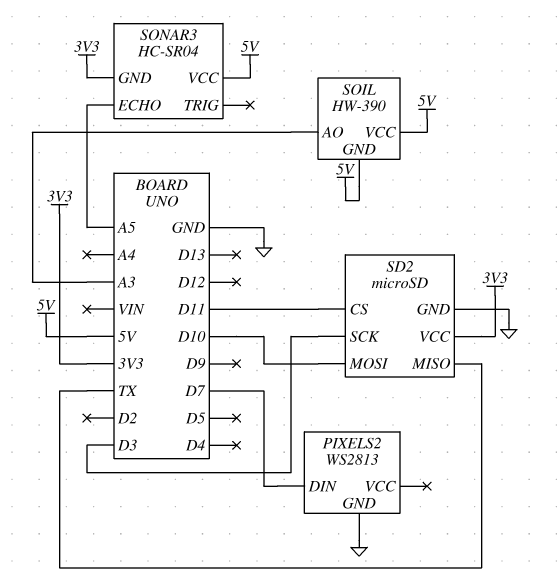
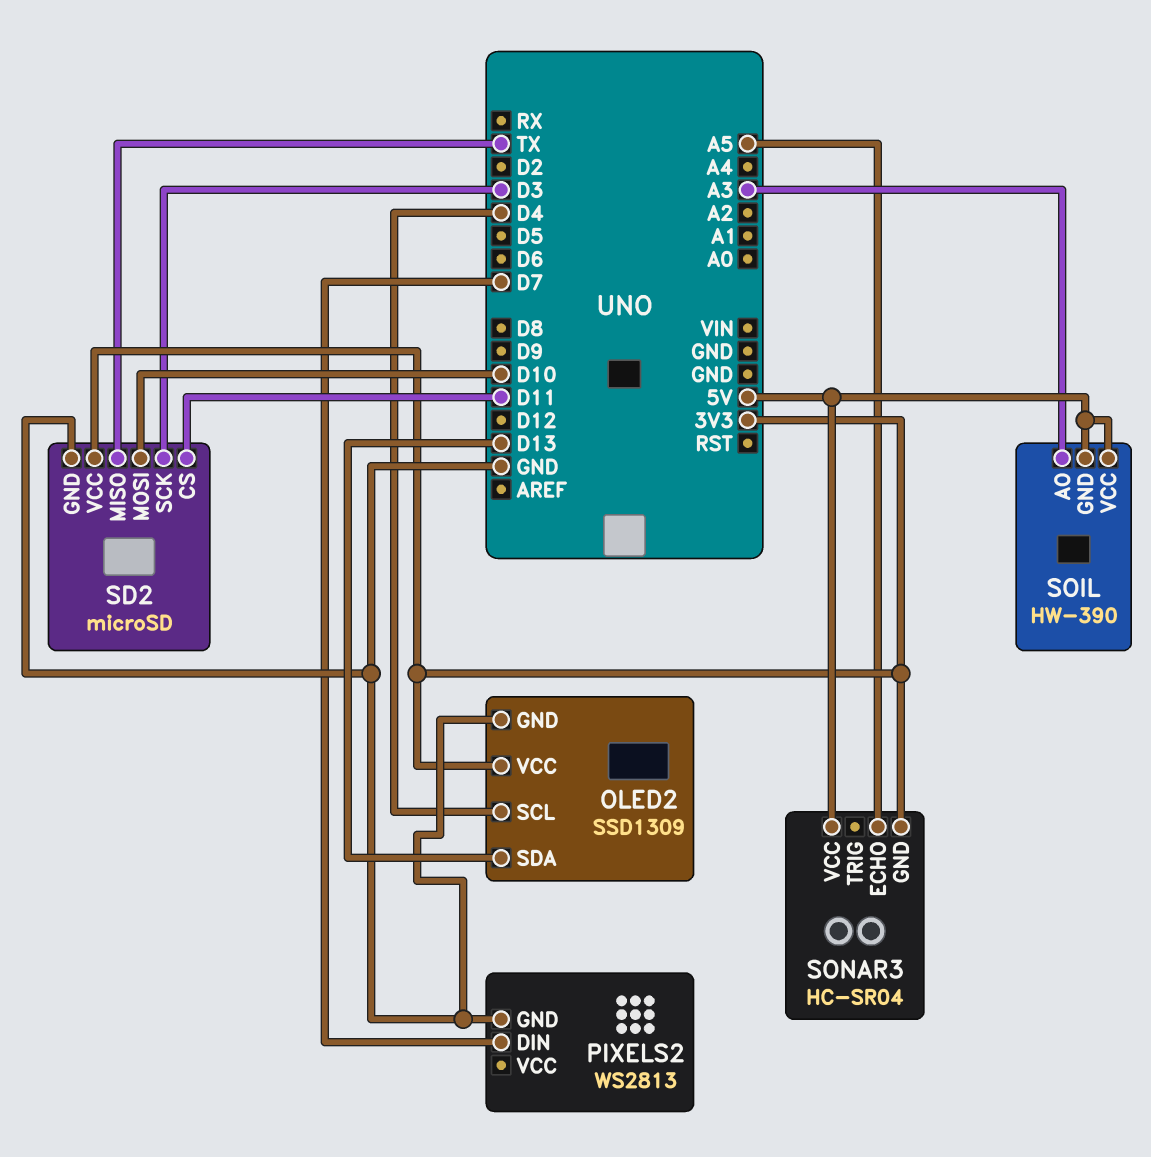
OLED2: none -> SSD1309
OLED2 pin GND: none -> GND
OLED2 pin SCL: none -> D4
OLED2 pin SDA: none -> D13
OLED2 pin VCC: none -> 3V3

